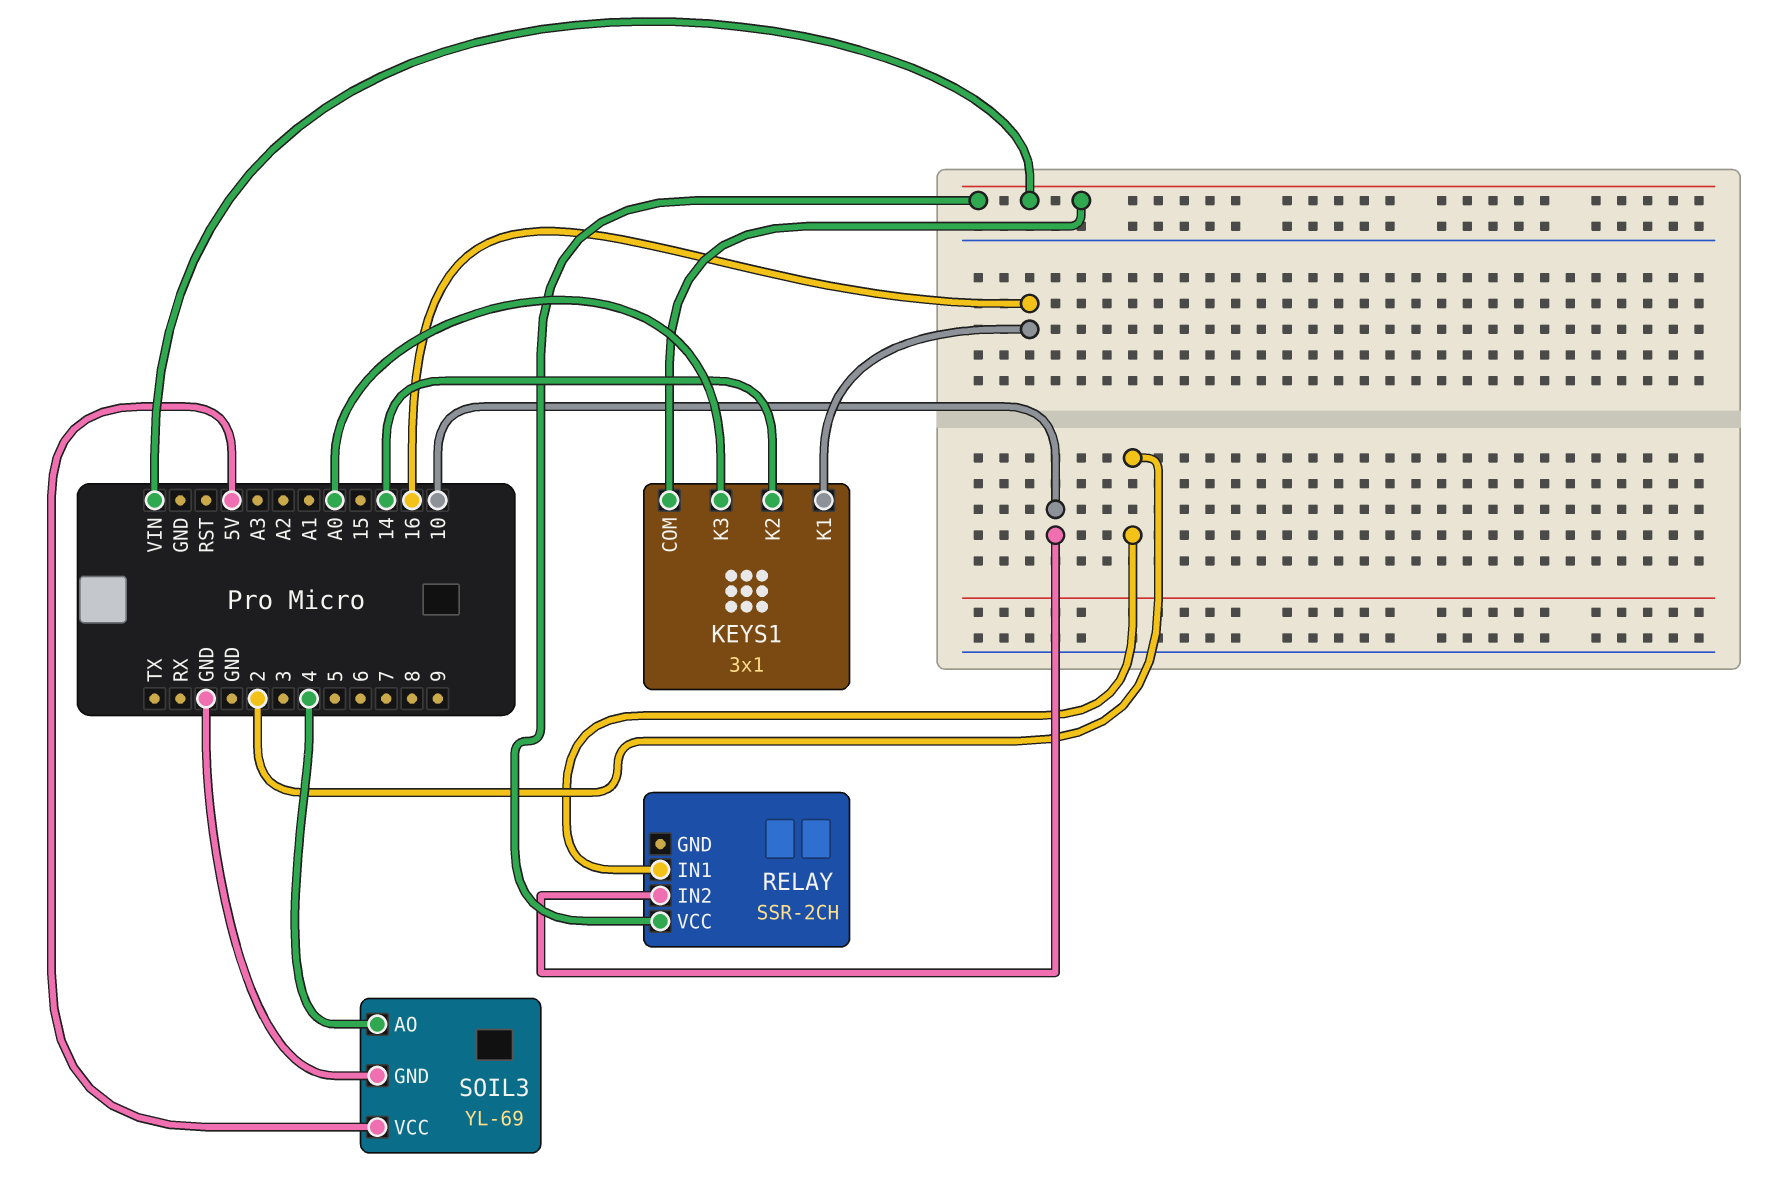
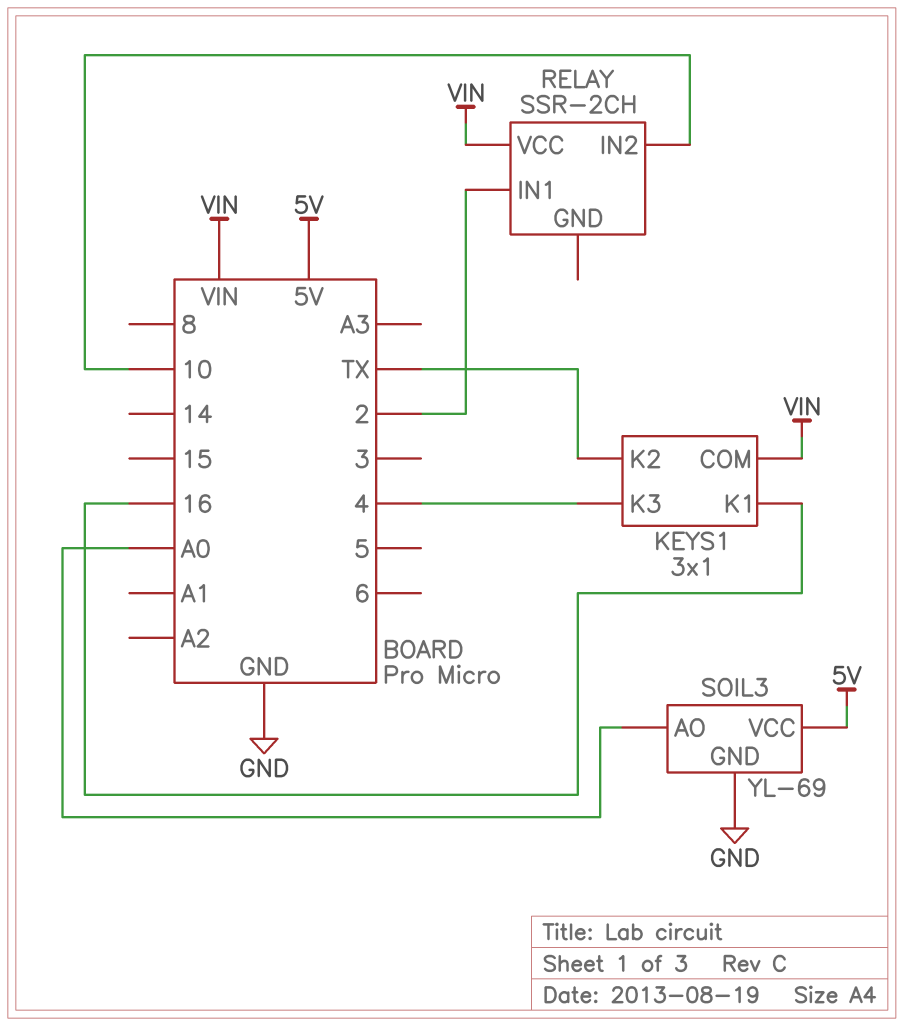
KEYS1 pin K2: 14 -> TX
KEYS1 pin K3: A0 -> 4
SOIL3 pin AO: 4 -> A0

